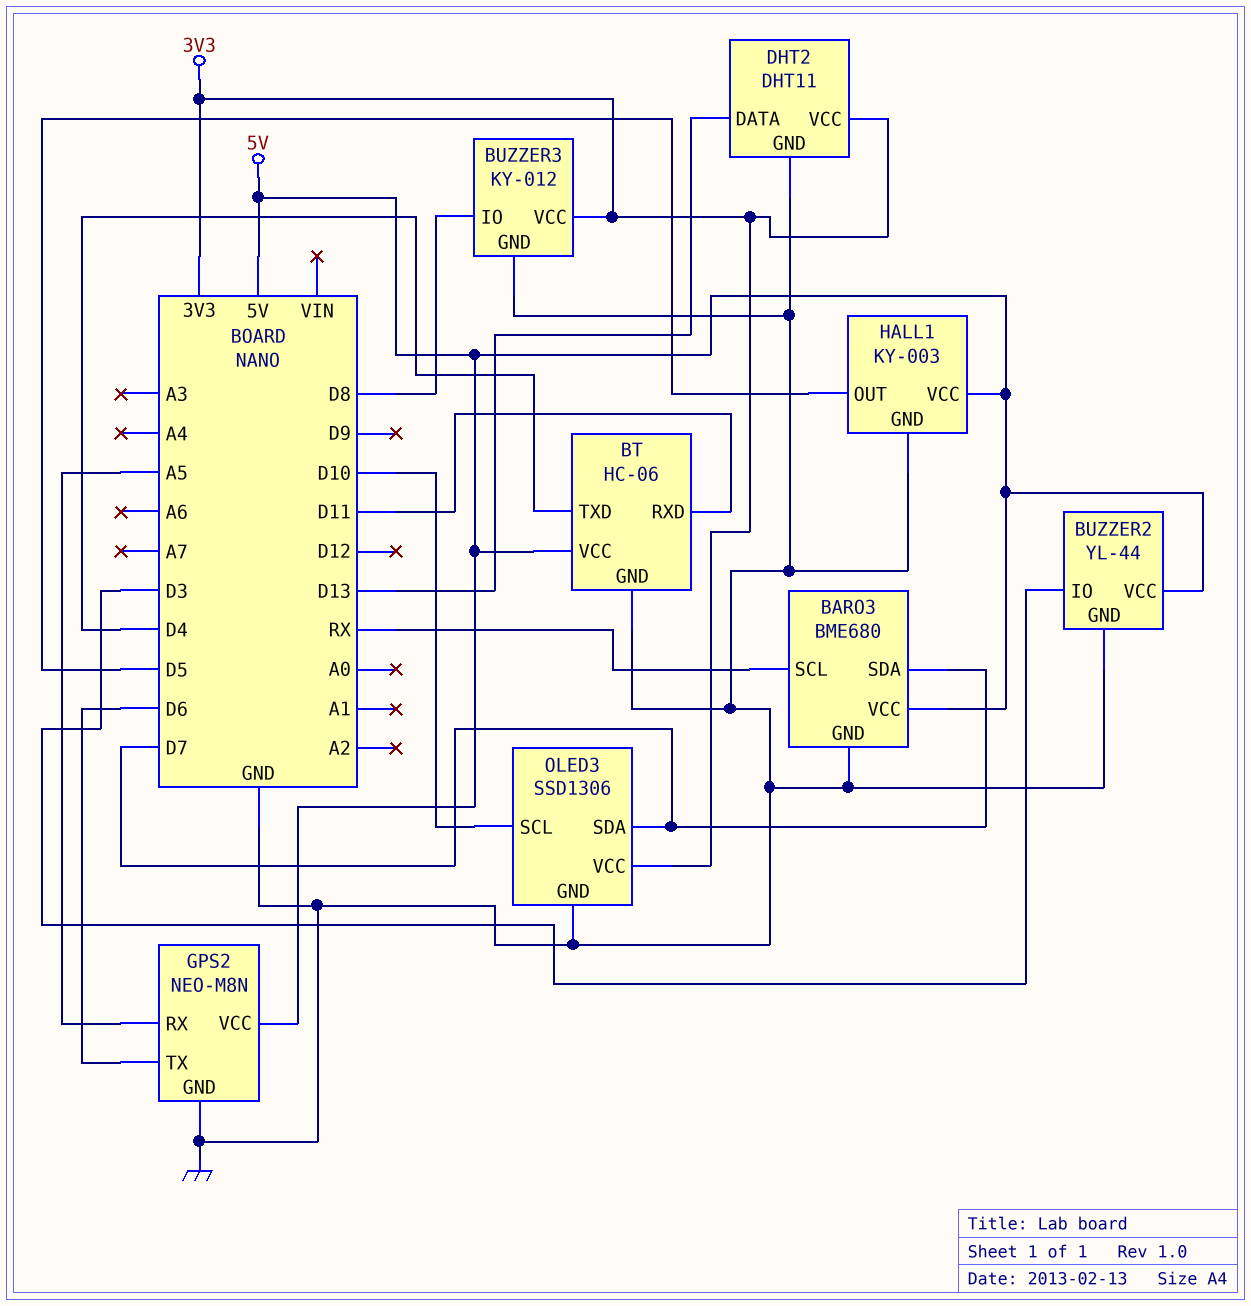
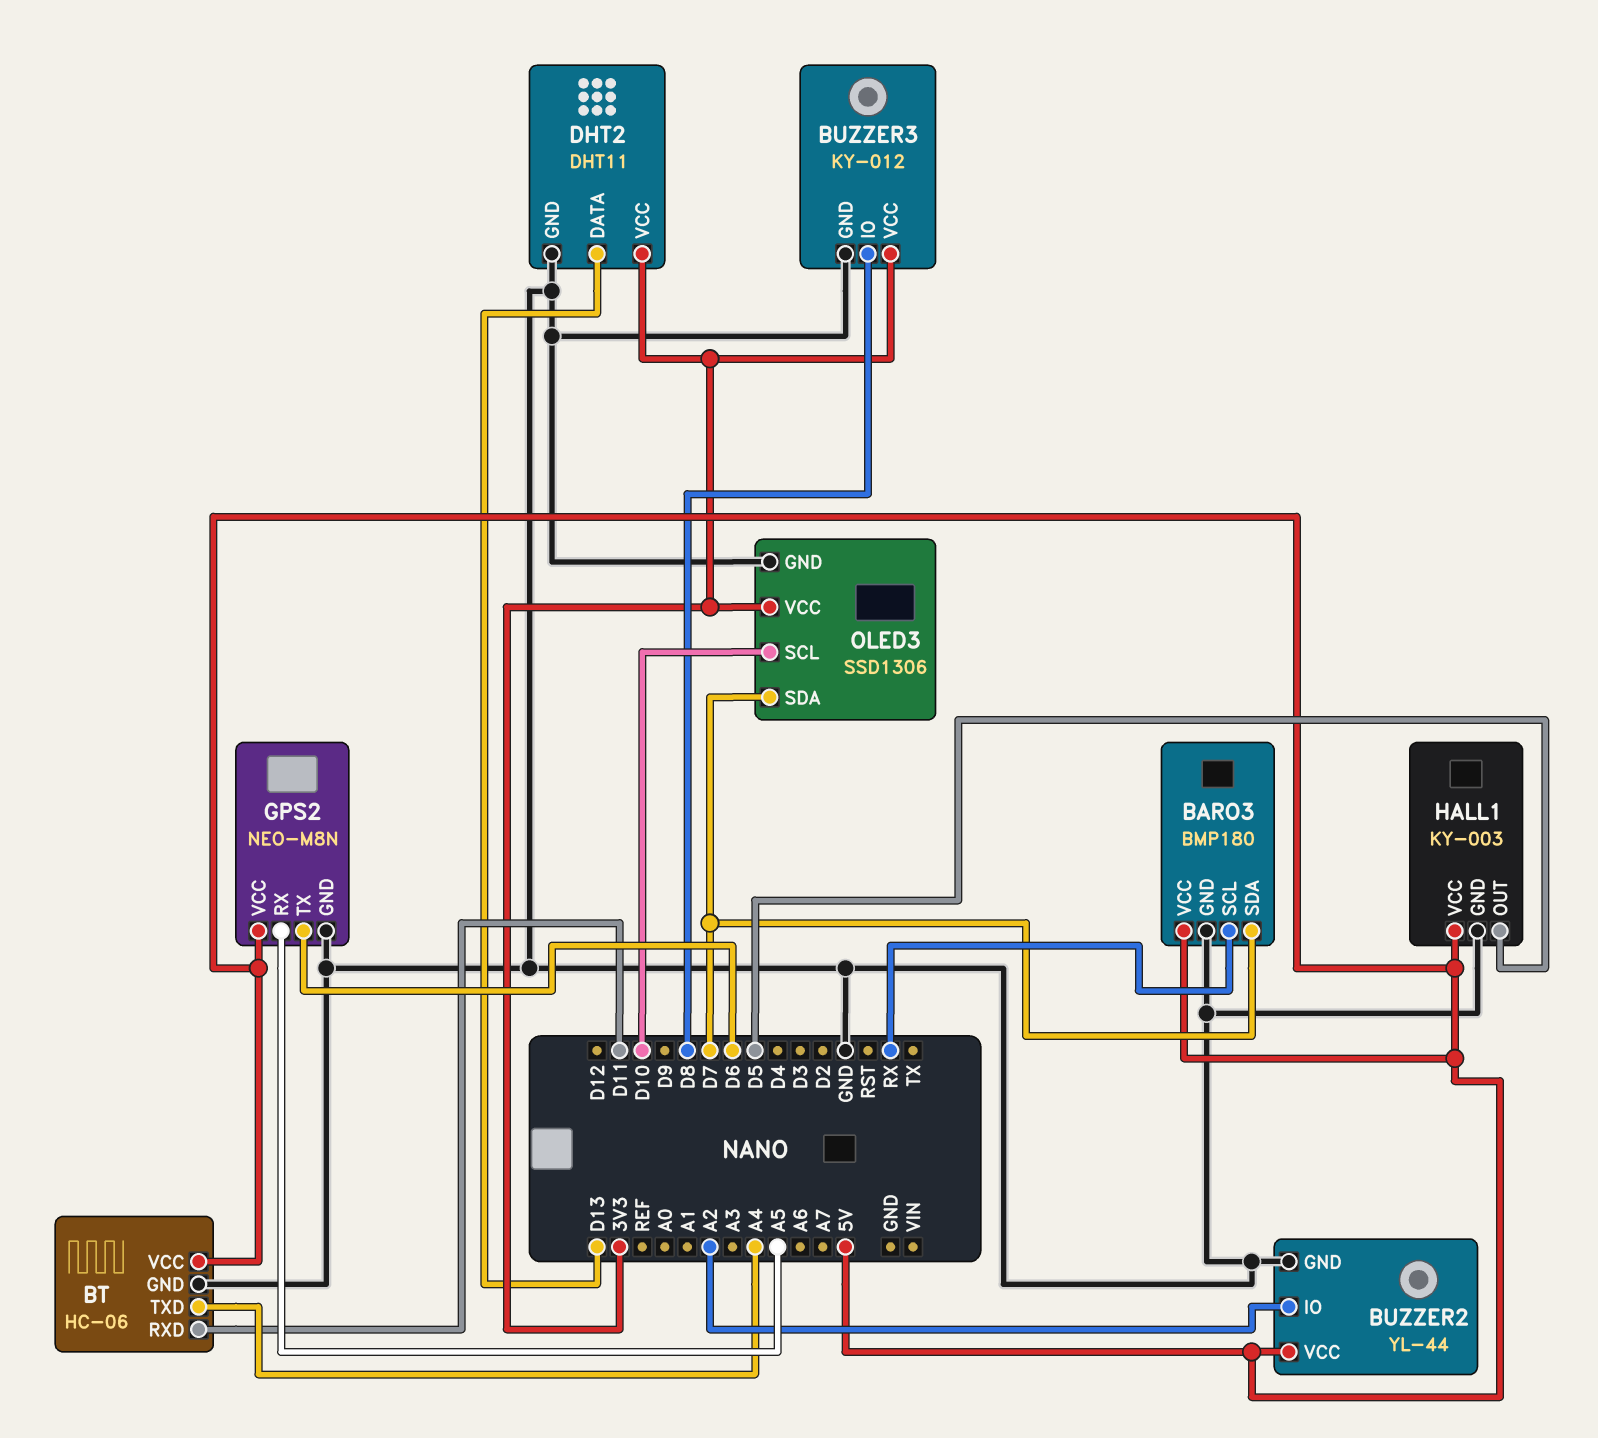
BARO3: BME680 -> BMP180
BT pin TXD: D4 -> A4
BUZZER2 pin IO: D3 -> A2

